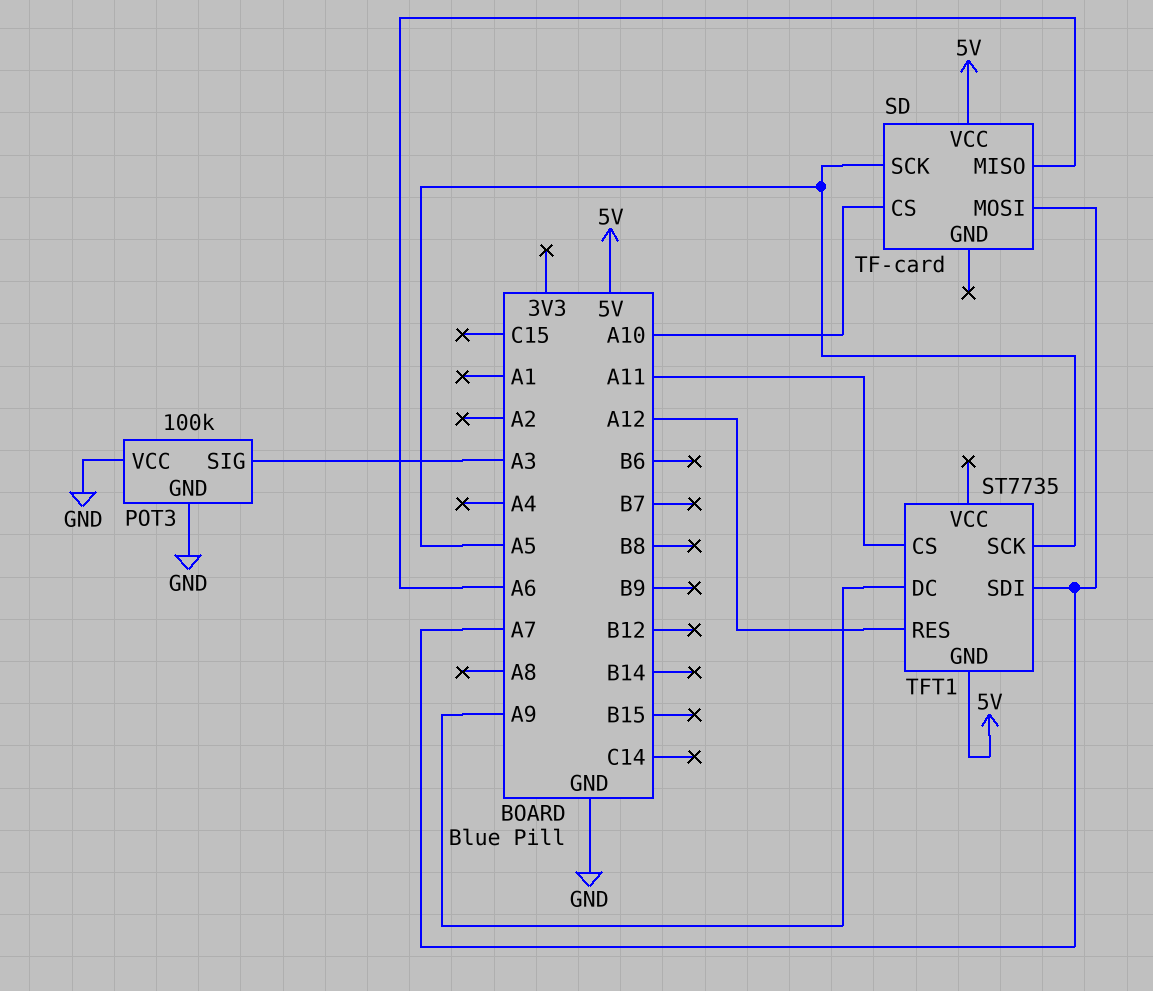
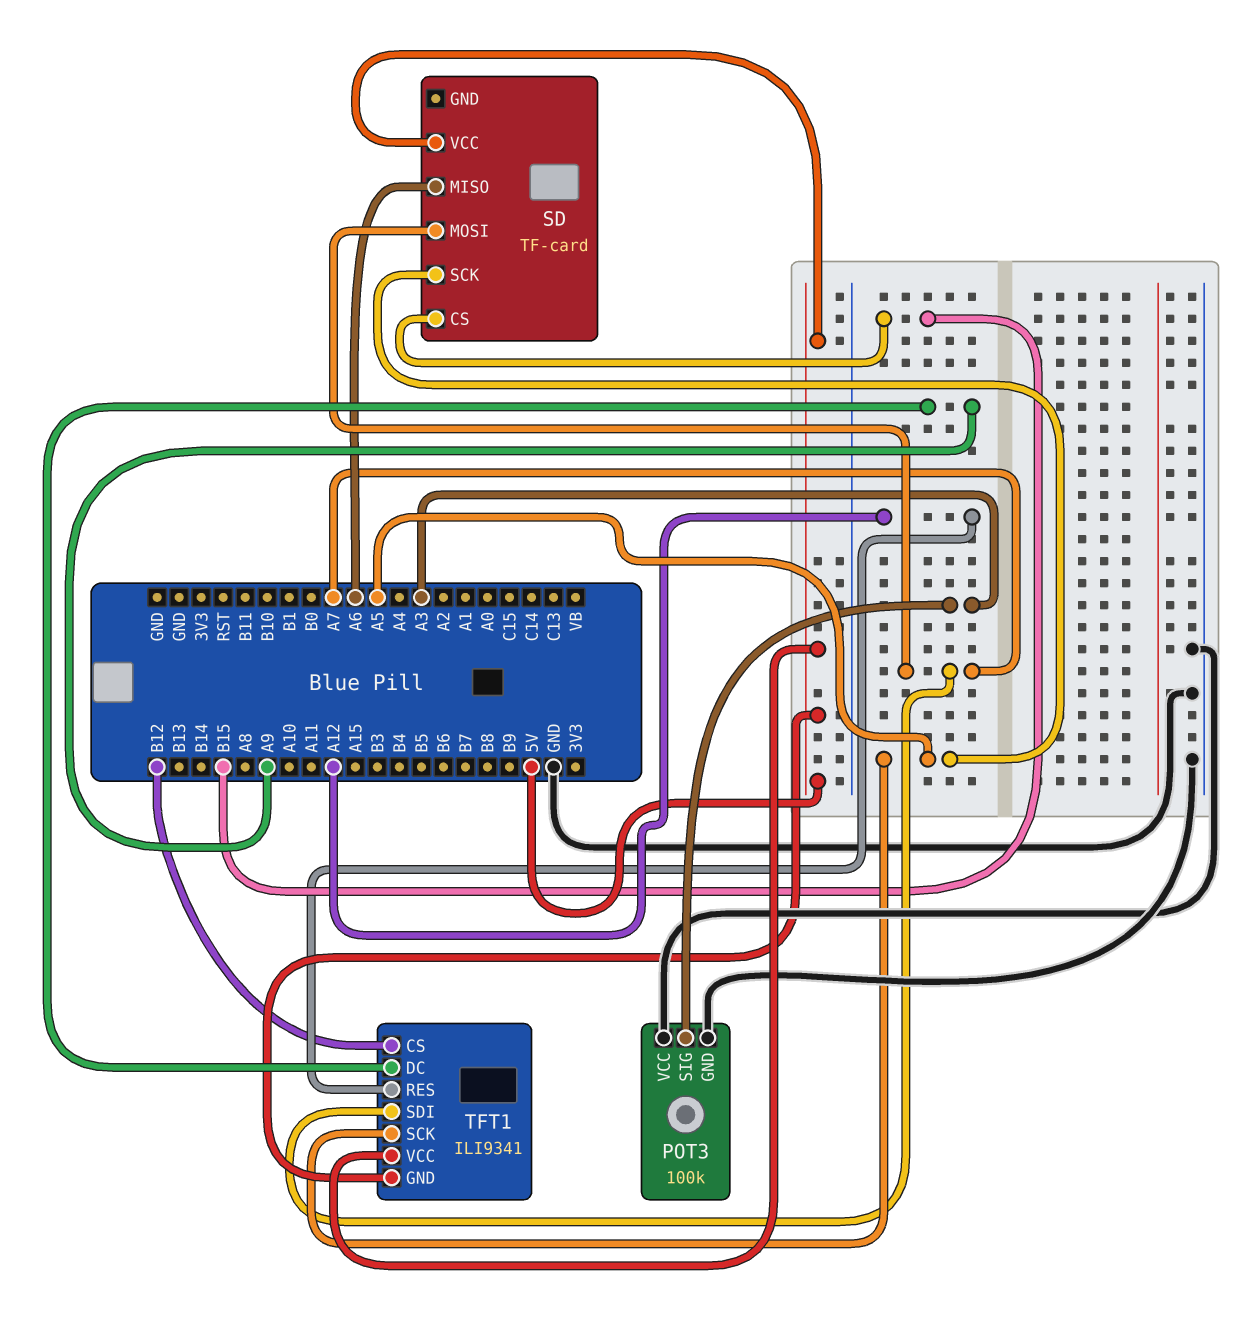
SD pin CS: A10 -> B15
TFT1: ST7735 -> ILI9341
TFT1 pin CS: A11 -> B12
TFT1 pin VCC: none -> 5V

